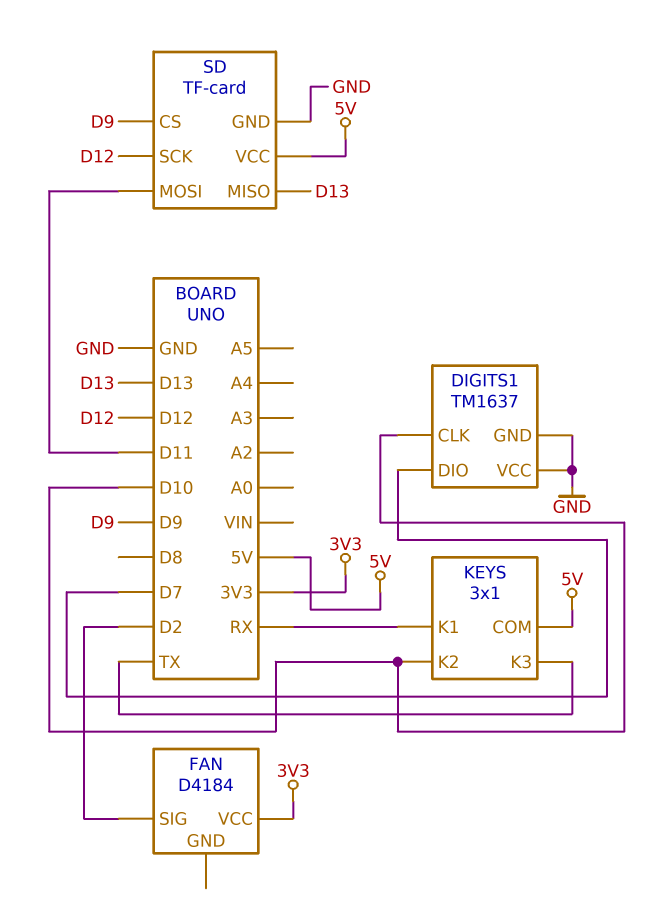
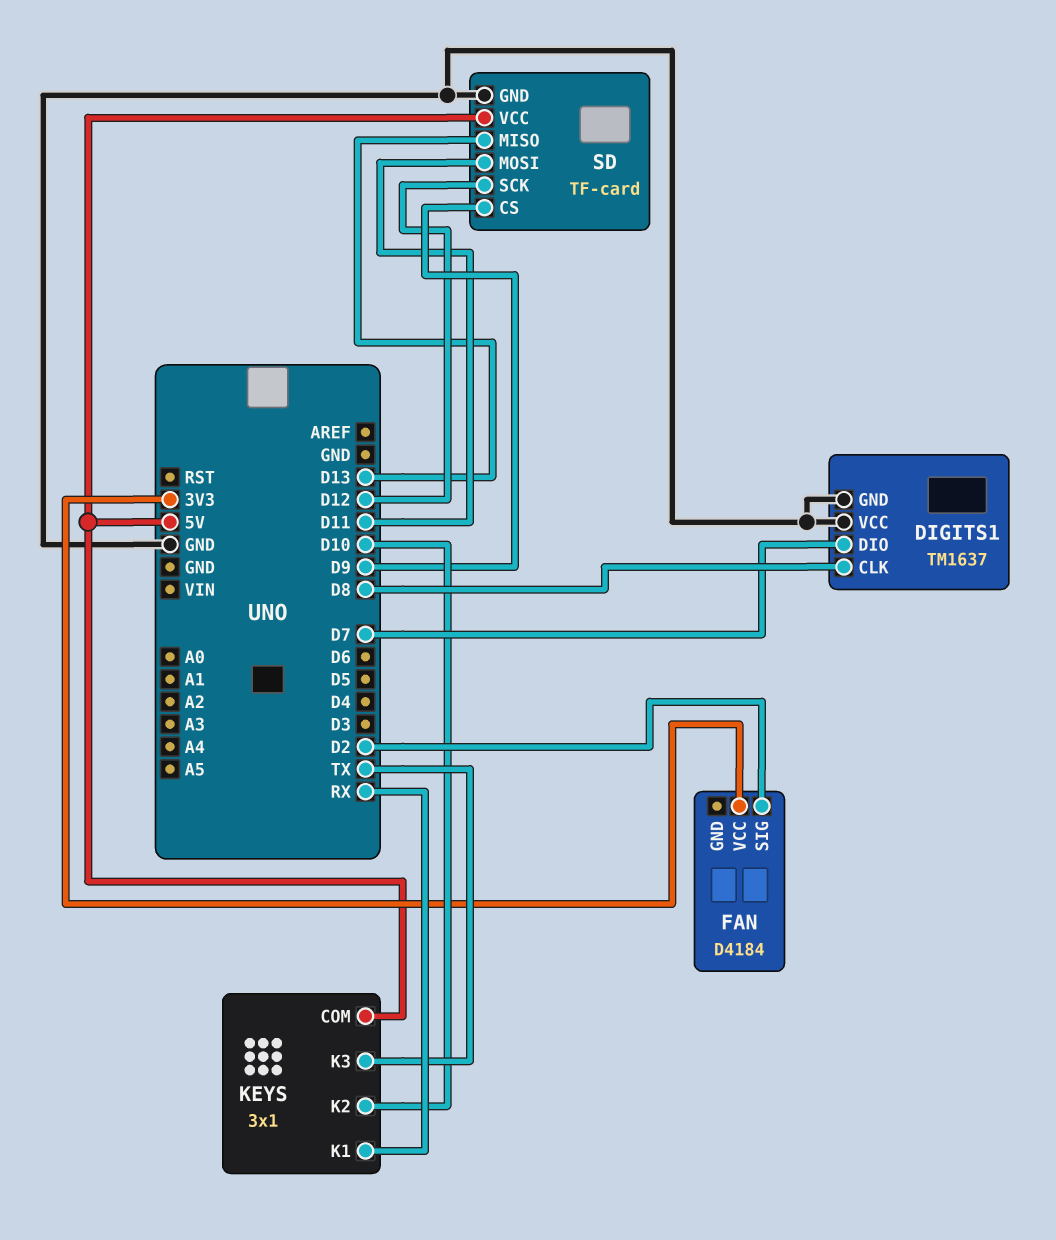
DIGITS1 pin CLK: D10 -> D8

